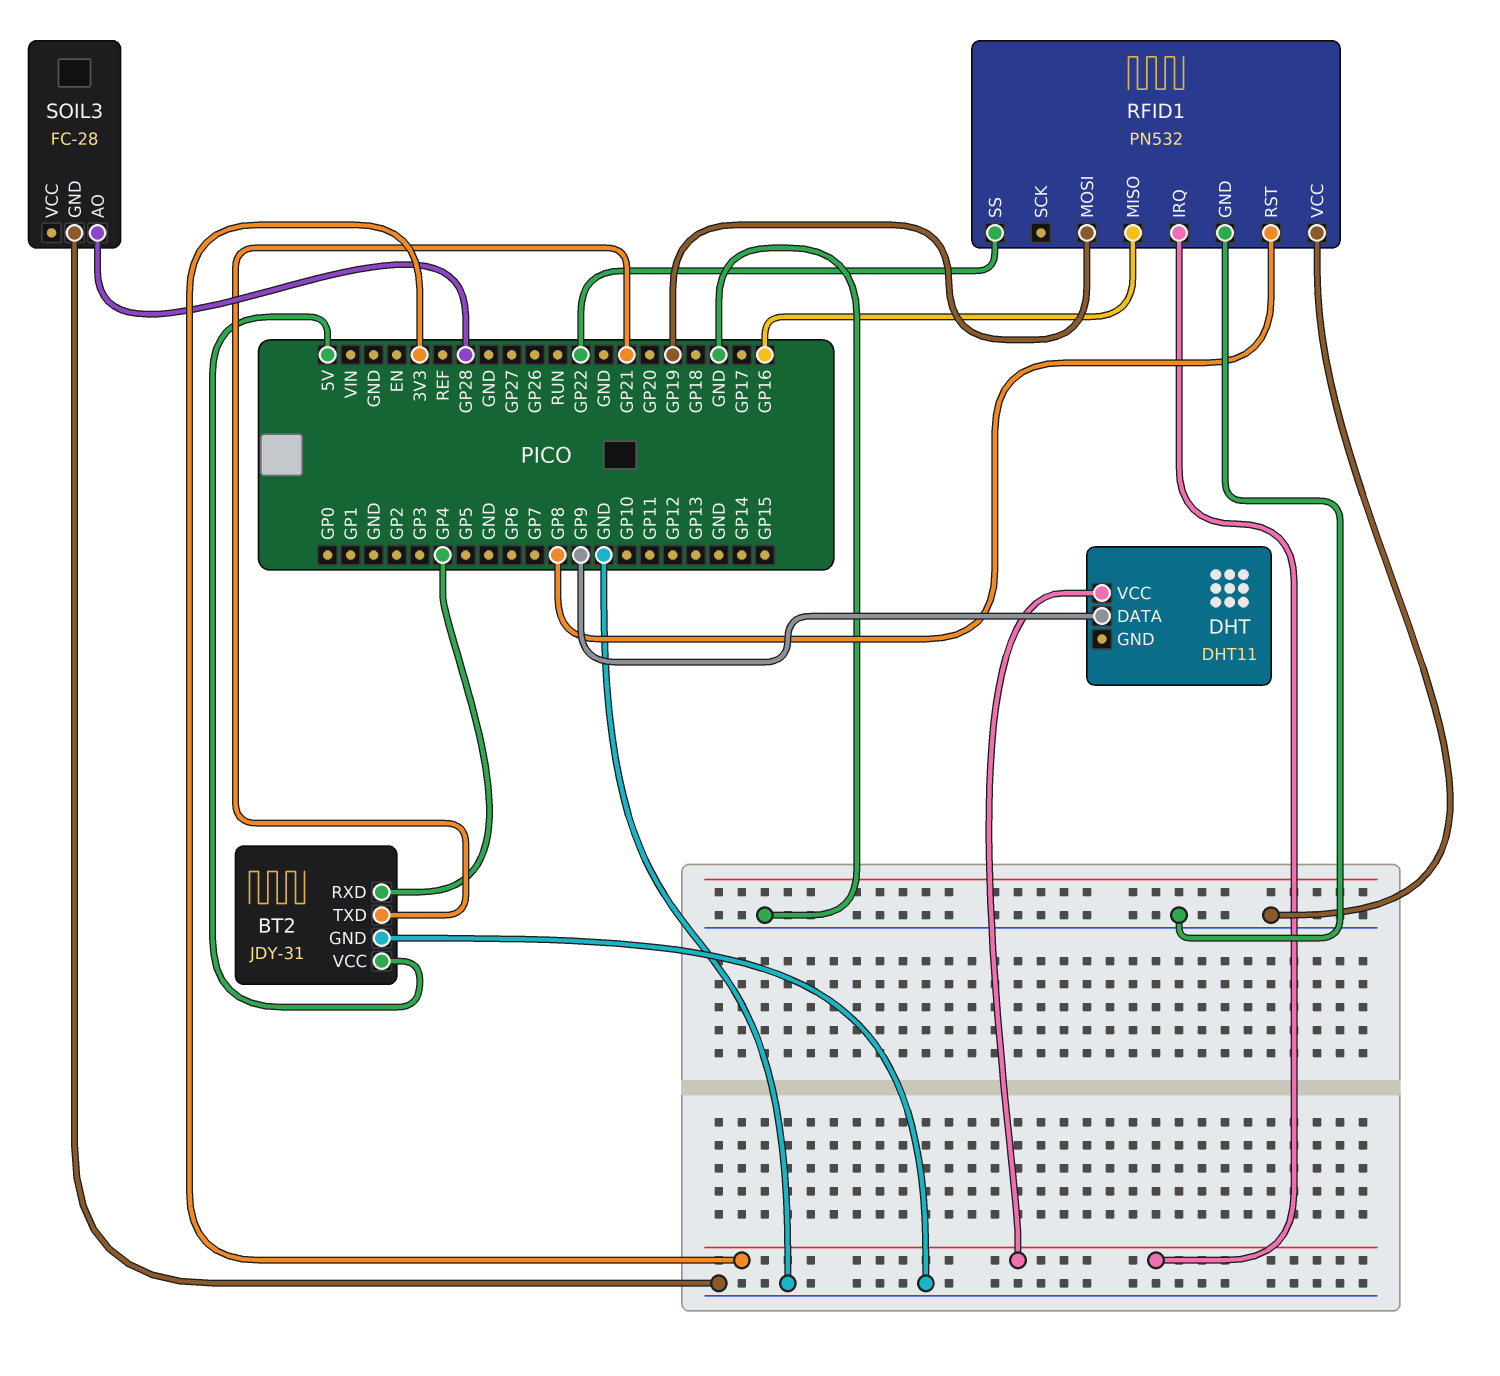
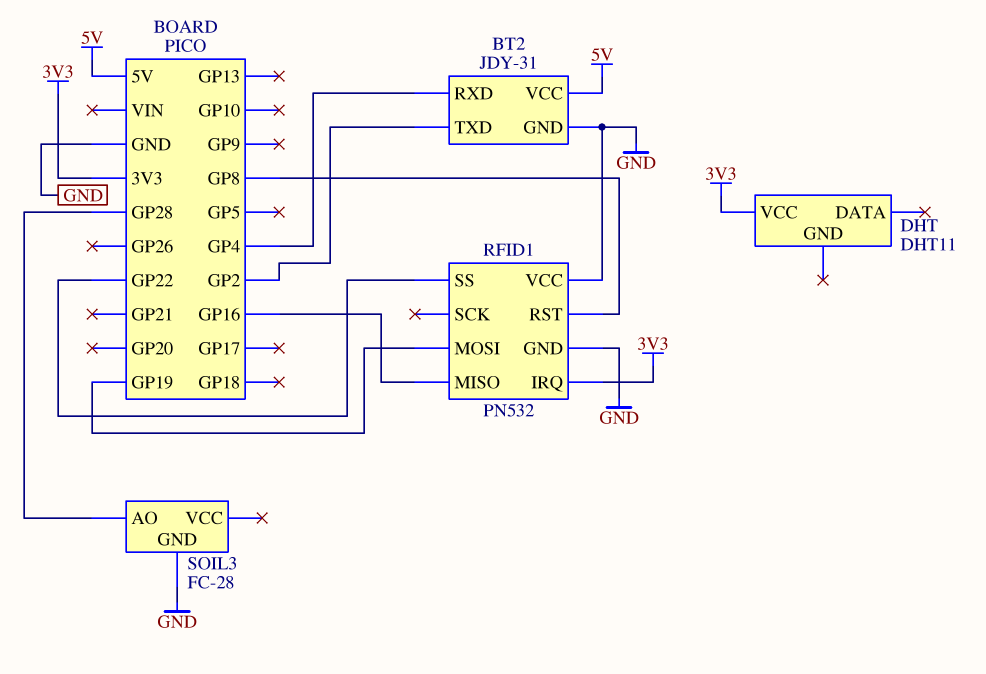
BT2 pin TXD: GP21 -> GP2
DHT pin DATA: GP9 -> none

